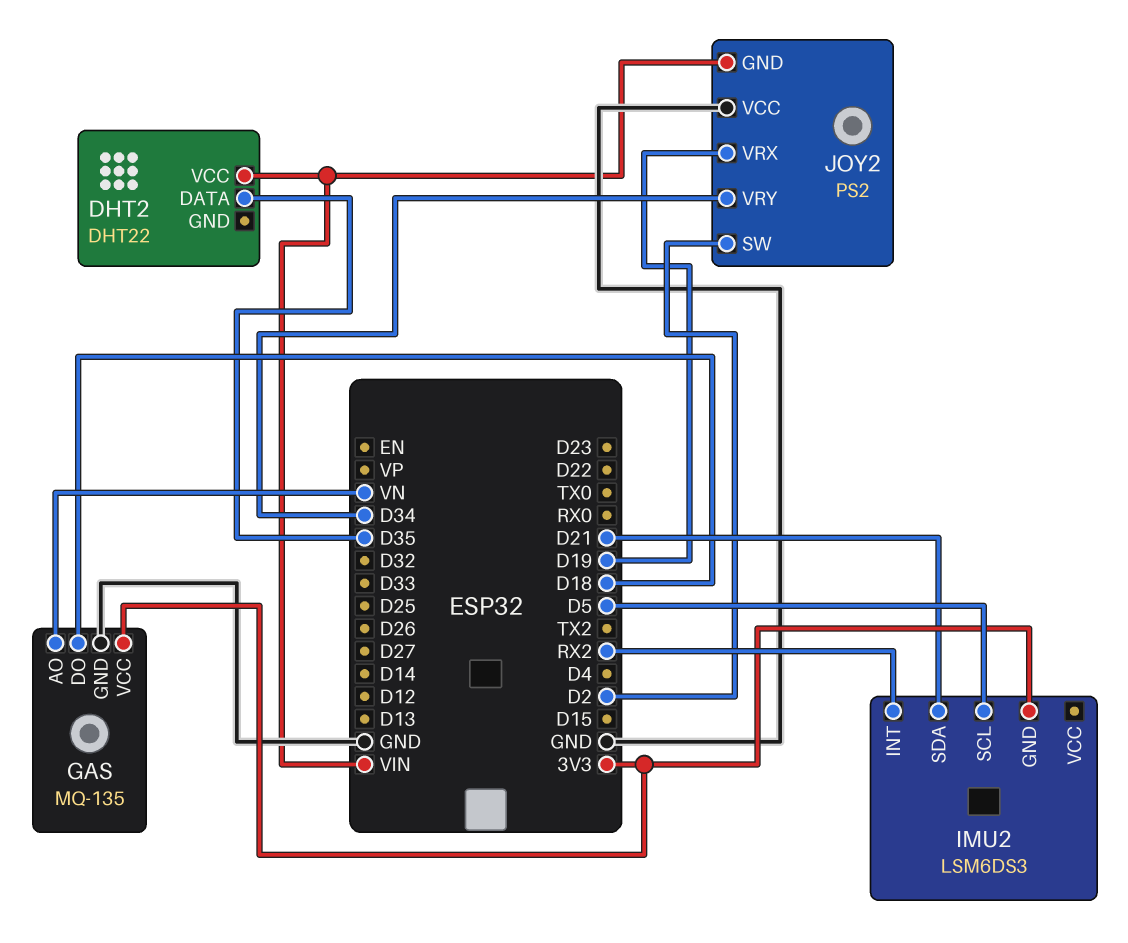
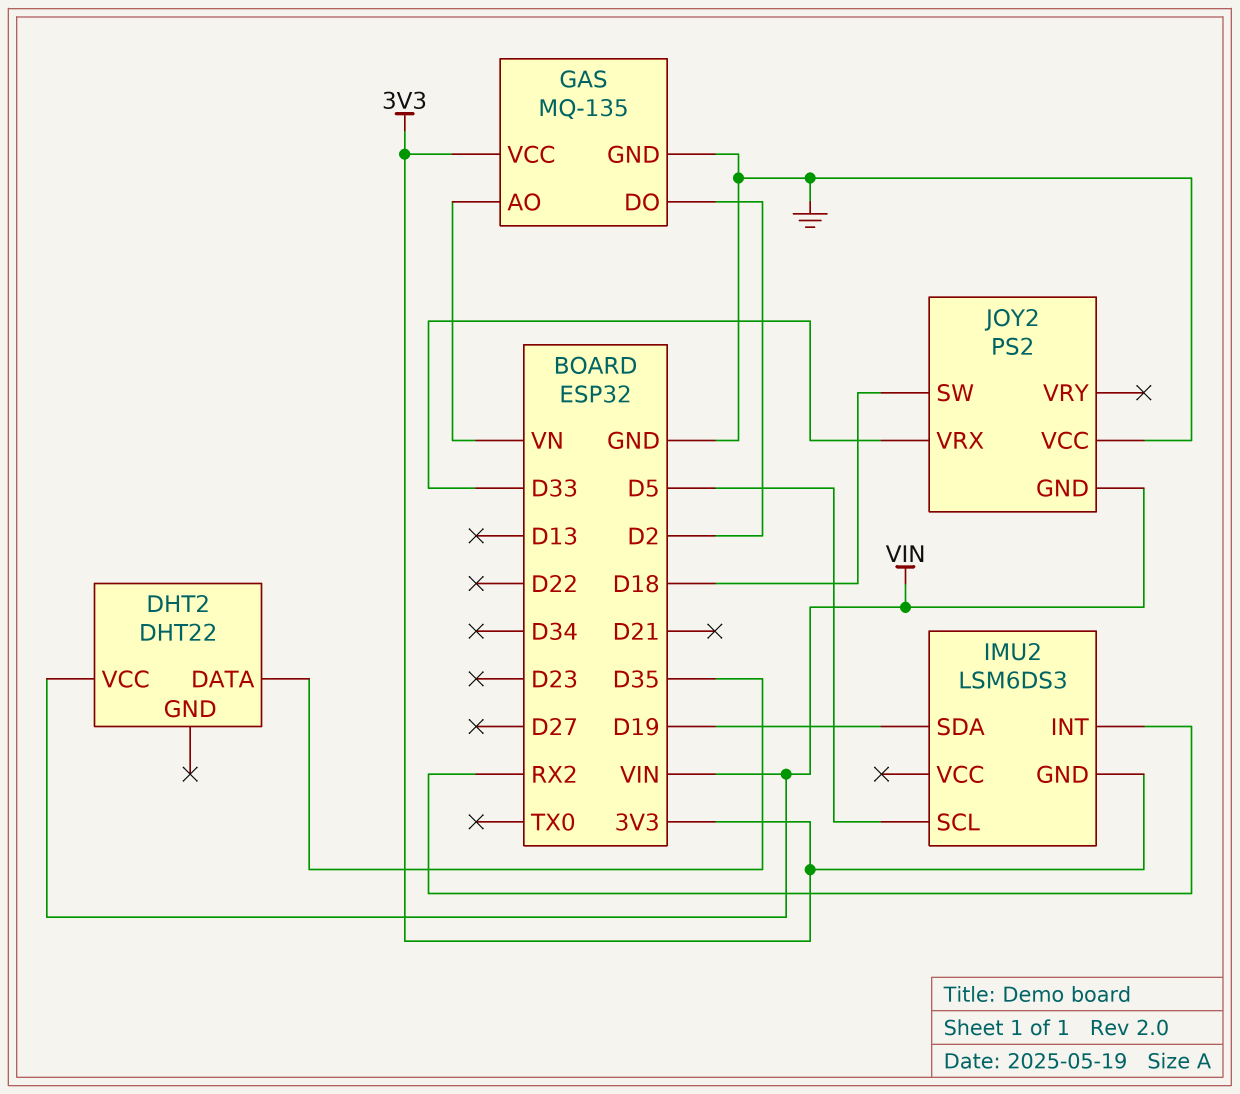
GAS pin DO: D18 -> D2
IMU2 pin SDA: D21 -> D19
JOY2 pin SW: D2 -> D18
JOY2 pin VRX: D19 -> D33
JOY2 pin VRY: D34 -> none

